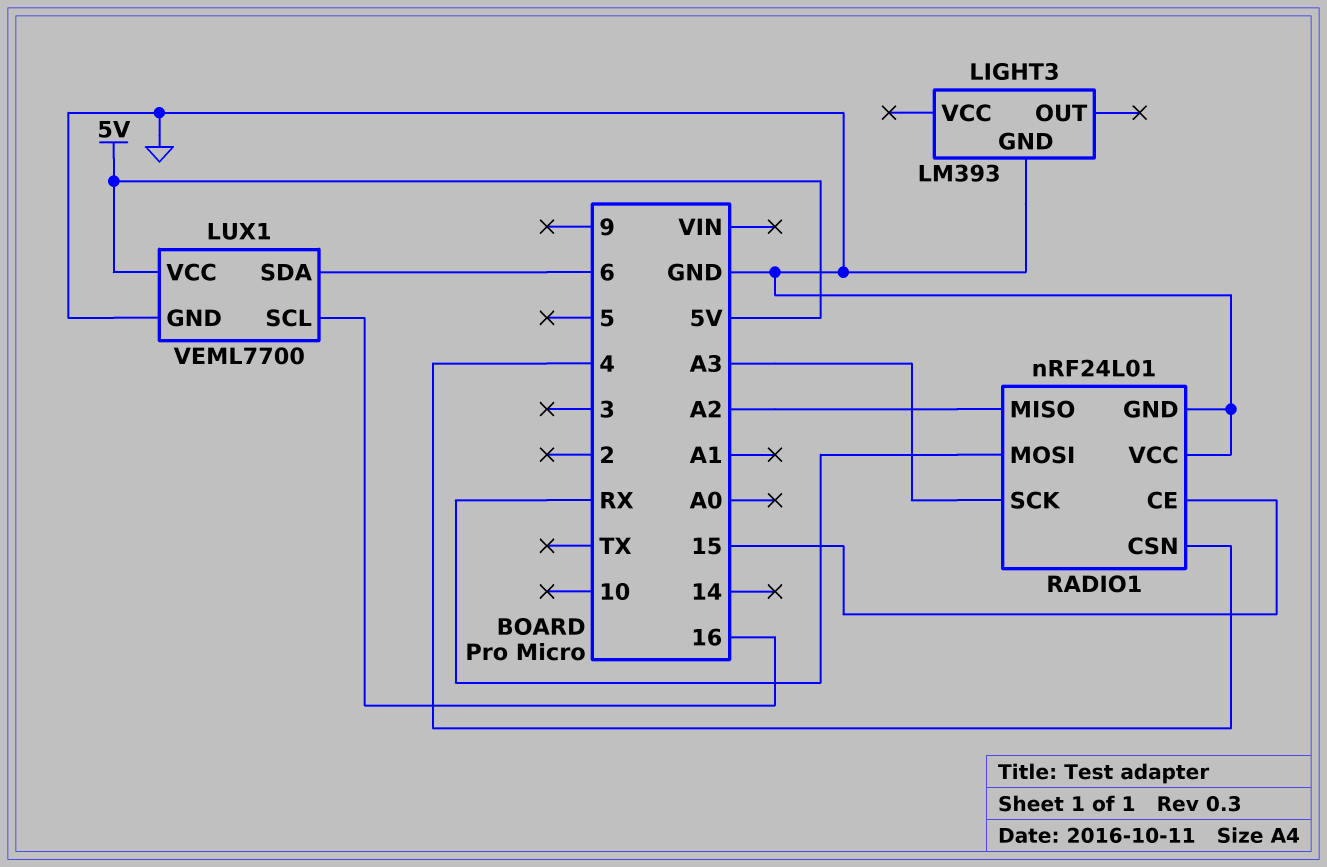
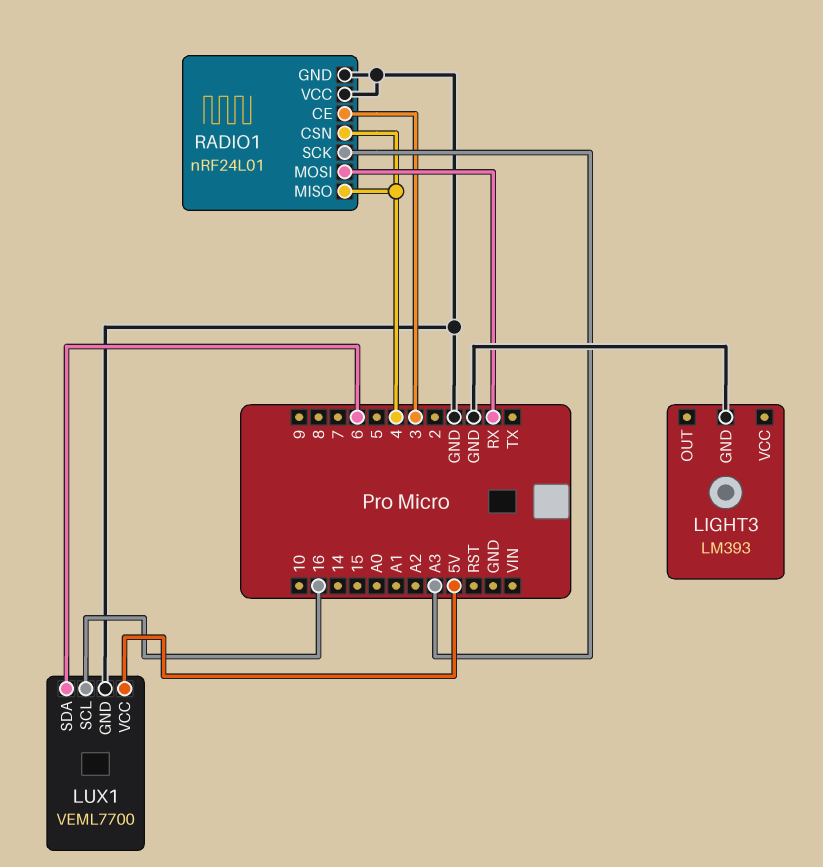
RADIO1 pin CE: 15 -> 3
RADIO1 pin MISO: A2 -> 4

